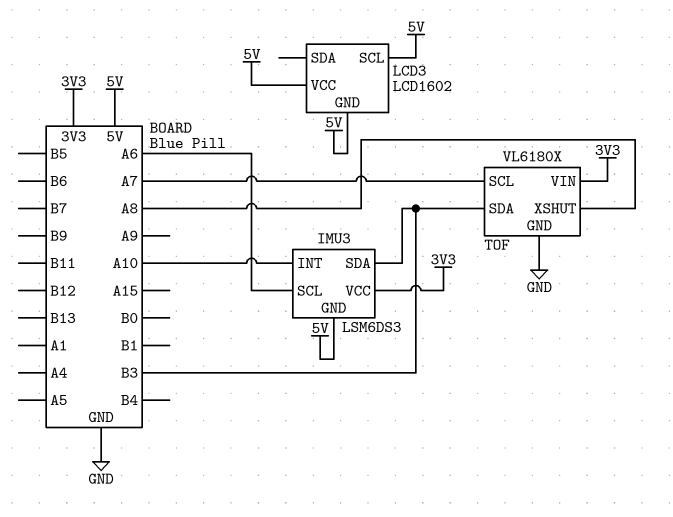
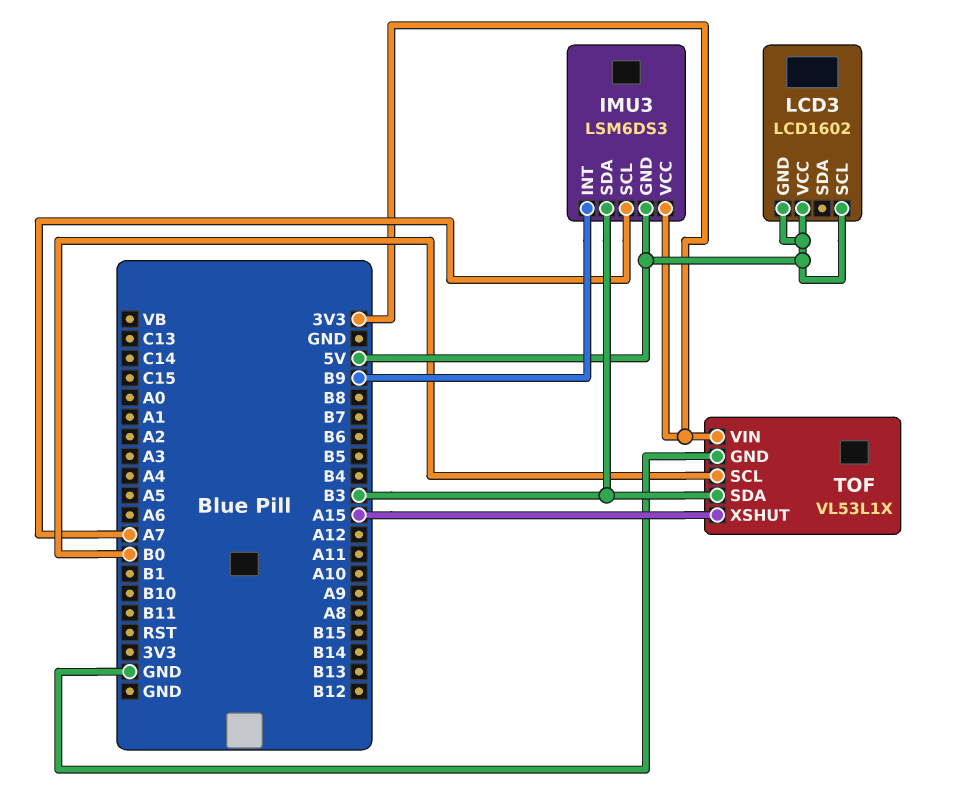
IMU3 pin INT: A10 -> B9
IMU3 pin SCL: A6 -> A7
TOF: VL6180X -> VL53L1X
TOF pin SCL: A7 -> B0
TOF pin XSHUT: A8 -> A15

